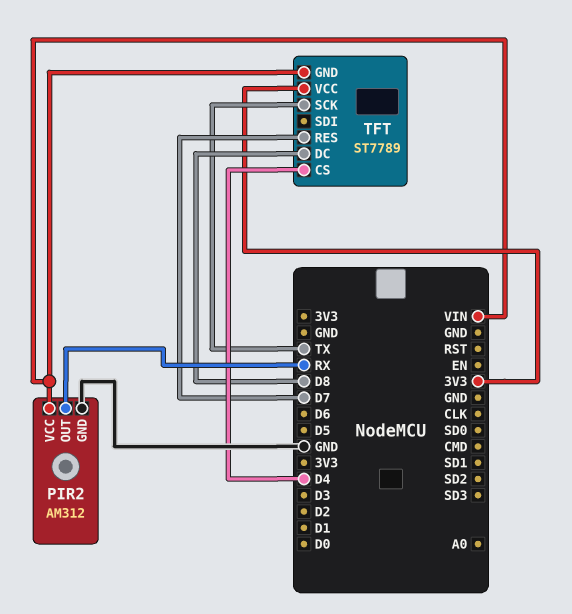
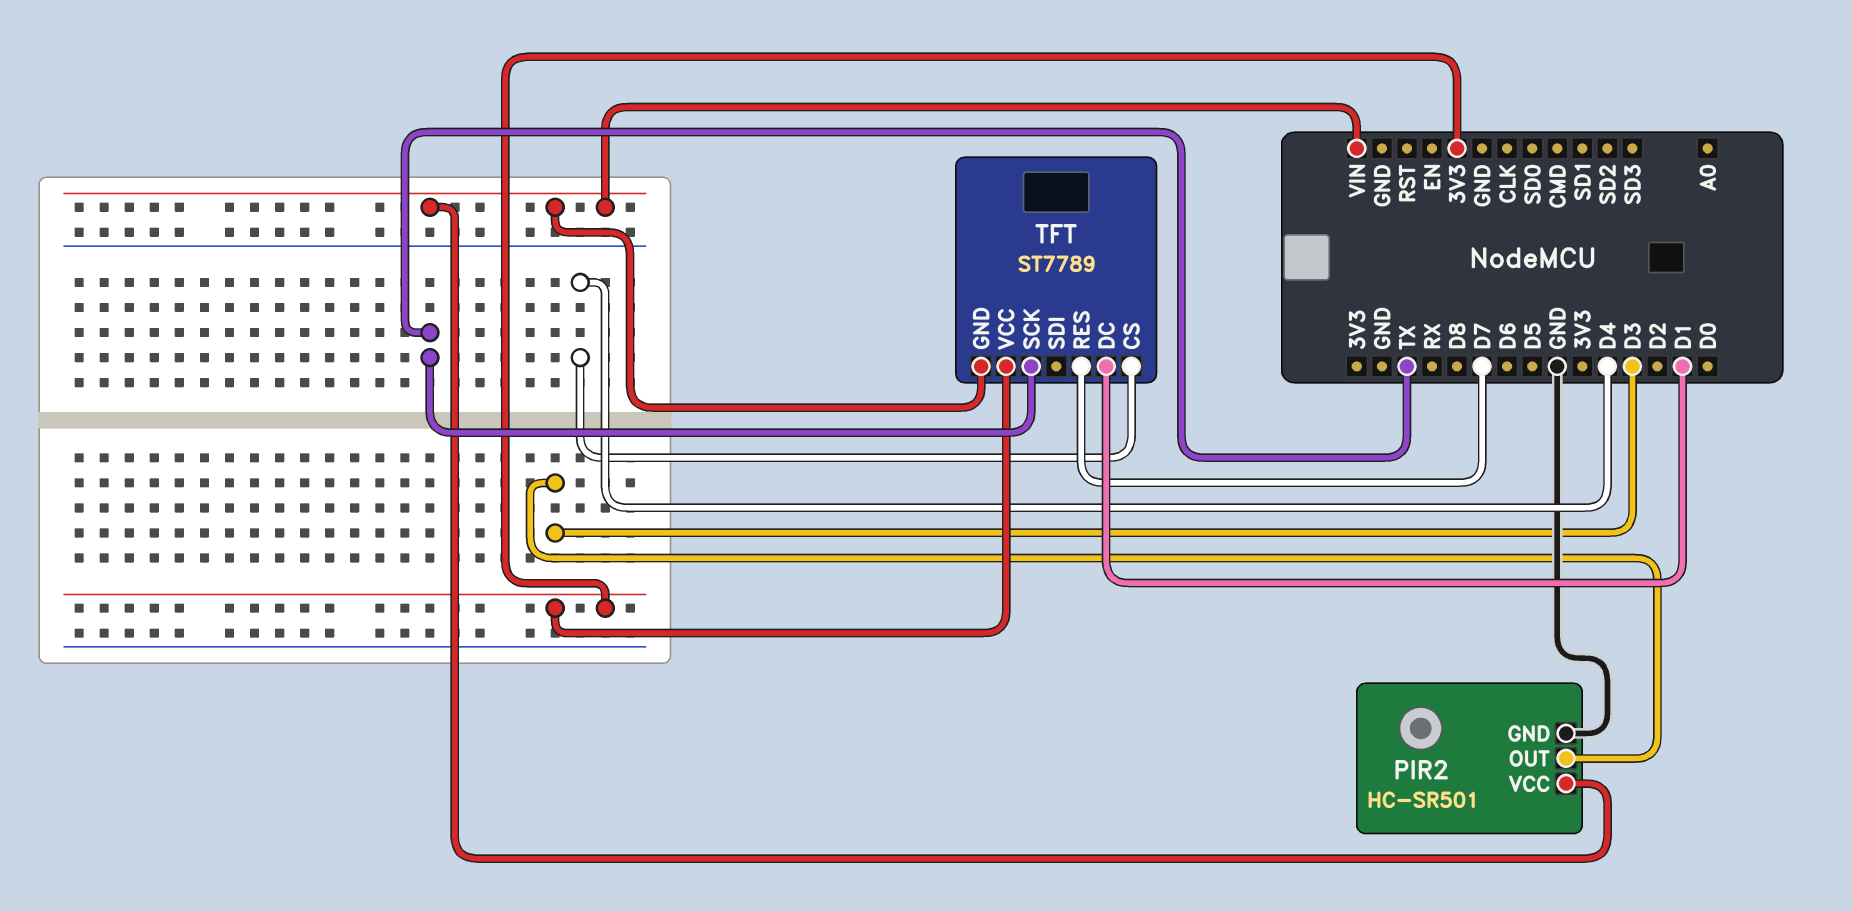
PIR2: AM312 -> HC-SR501
PIR2 pin OUT: RX -> D3
TFT pin DC: D8 -> D1

